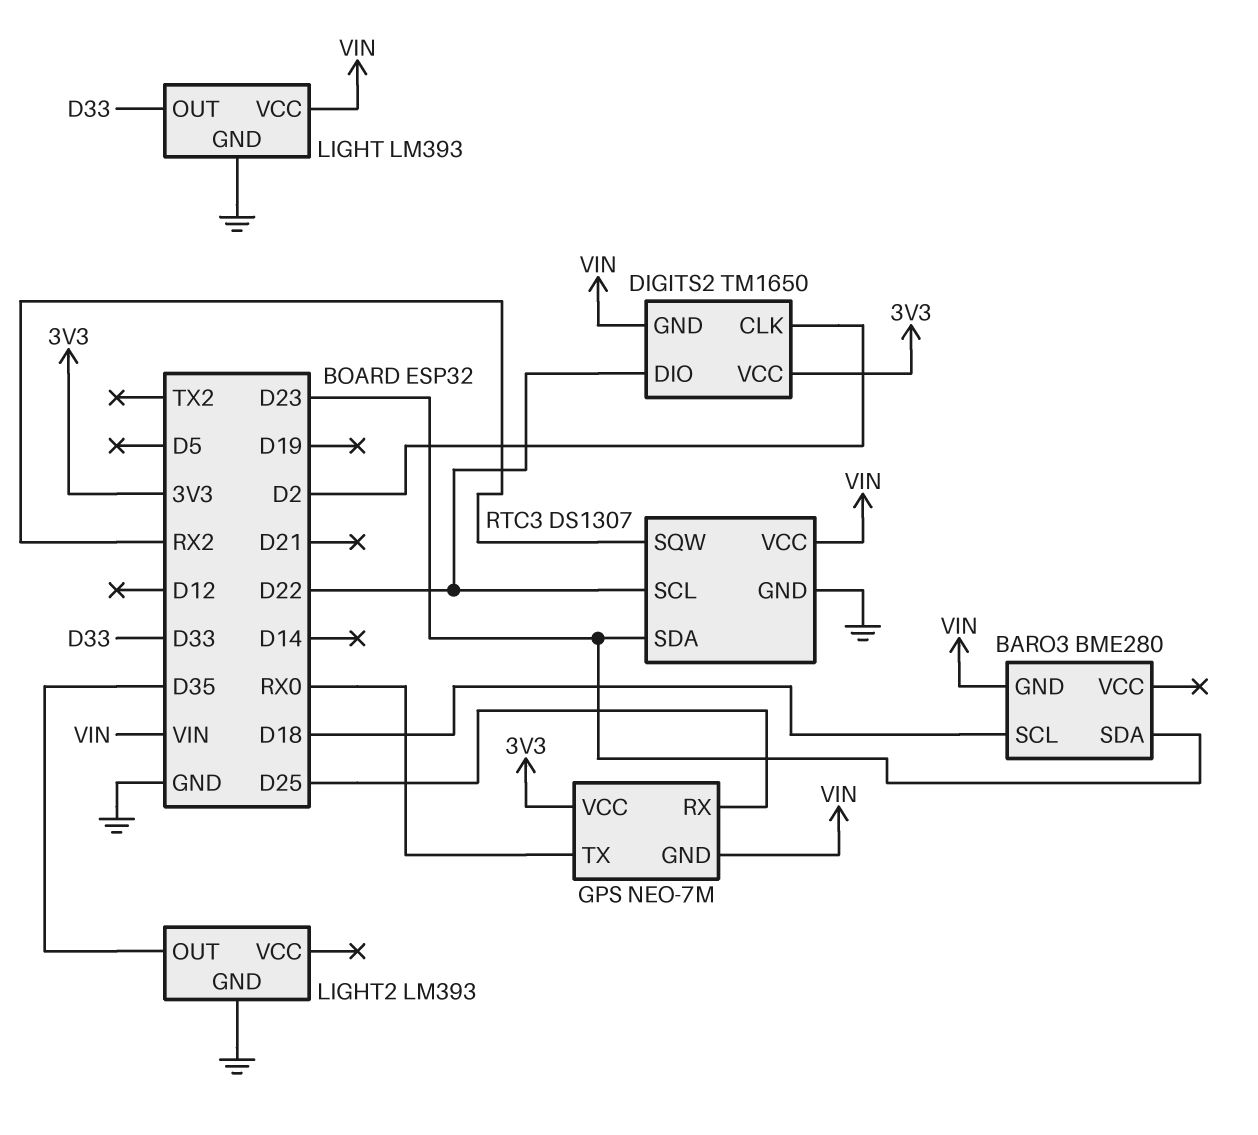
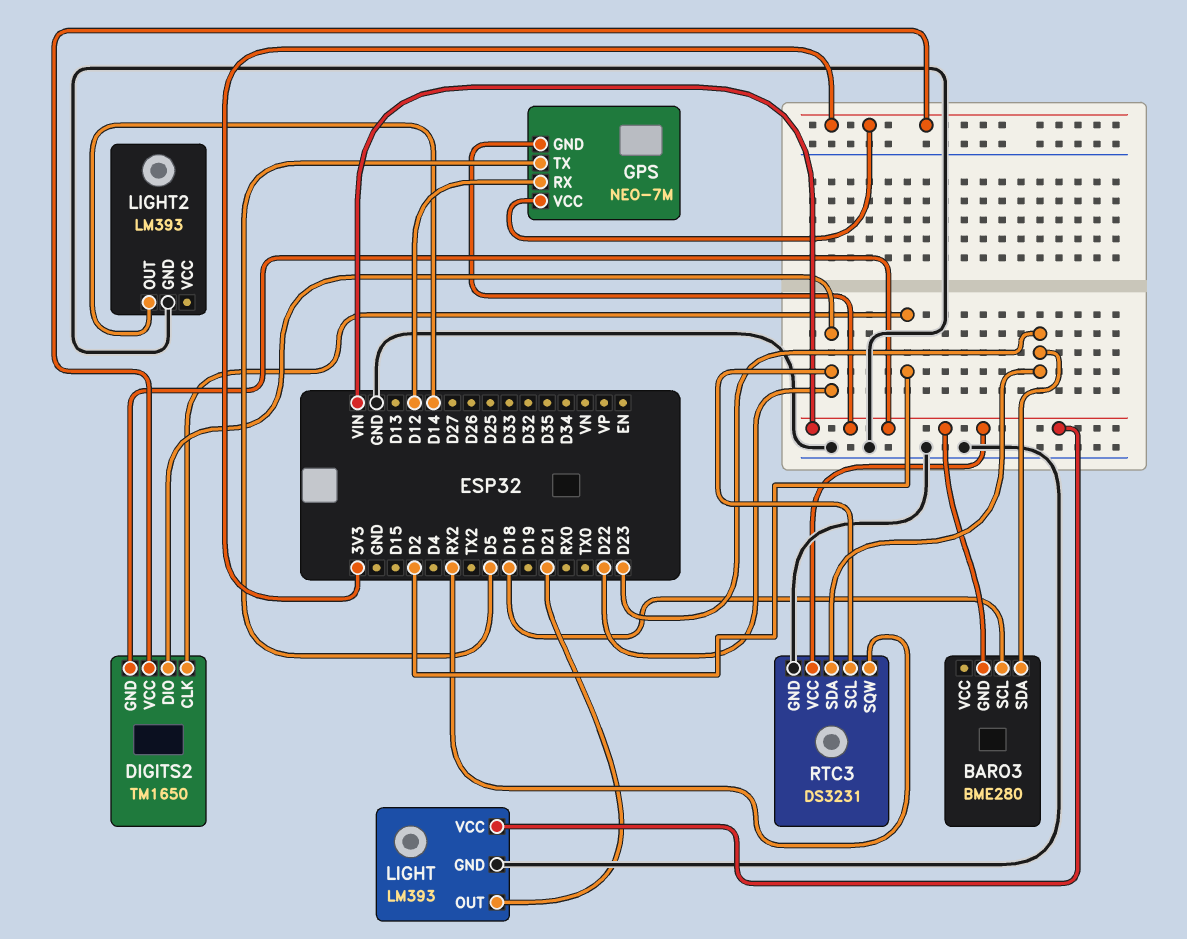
GPS pin RX: D25 -> D12
GPS pin TX: RX0 -> D5
LIGHT pin OUT: D33 -> D21
LIGHT2 pin OUT: D35 -> D14
RTC3: DS1307 -> DS3231

